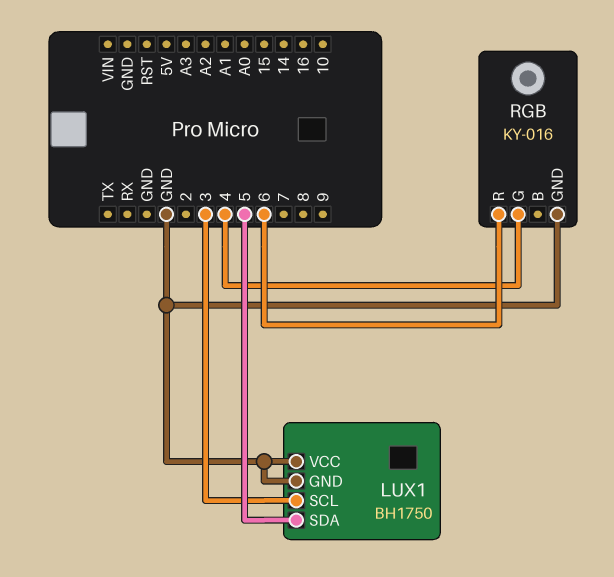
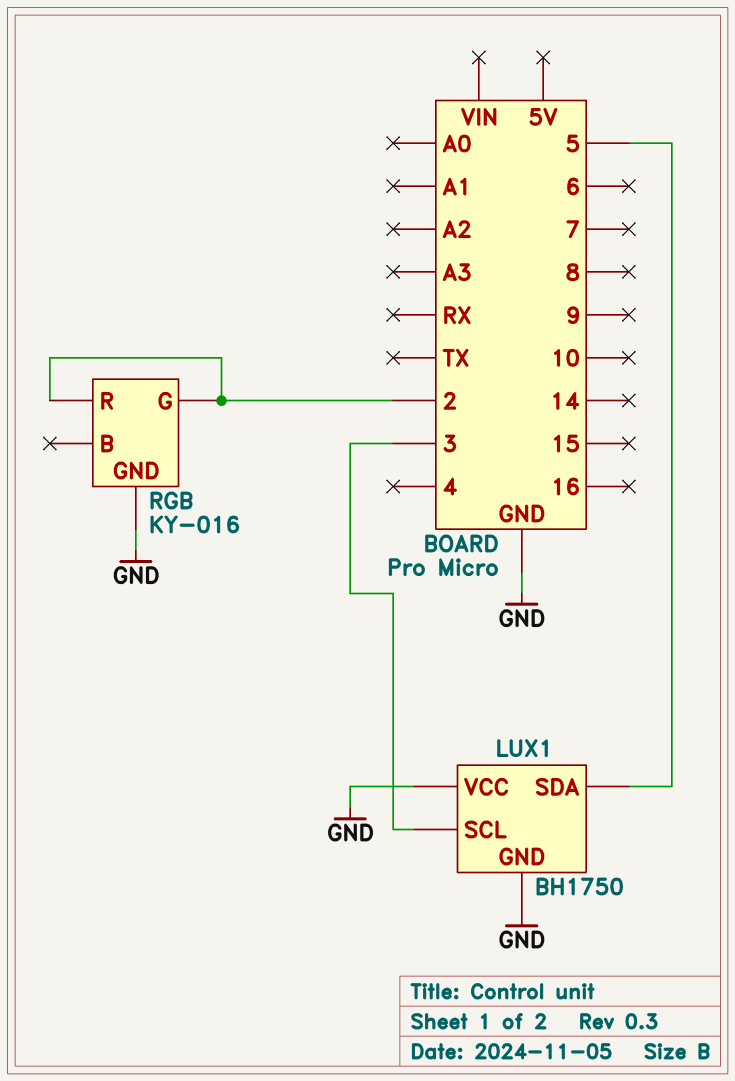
RGB pin G: 4 -> 2
RGB pin R: 6 -> 2

